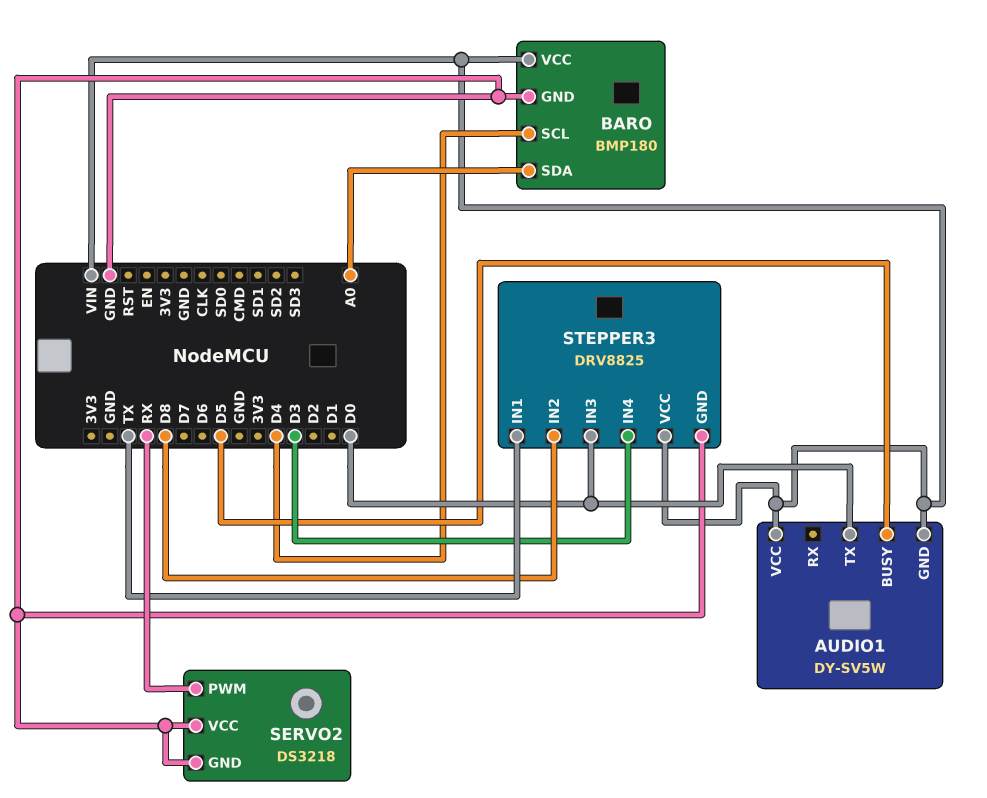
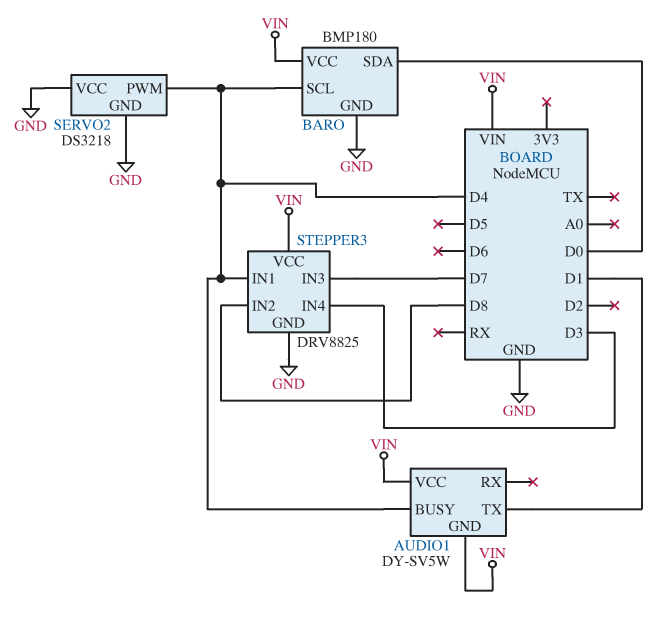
AUDIO1 pin BUSY: D5 -> D4
AUDIO1 pin TX: D0 -> D1
BARO pin SDA: A0 -> D0
SERVO2 pin PWM: RX -> D4
STEPPER3 pin IN1: TX -> D4
STEPPER3 pin IN3: D0 -> D7

